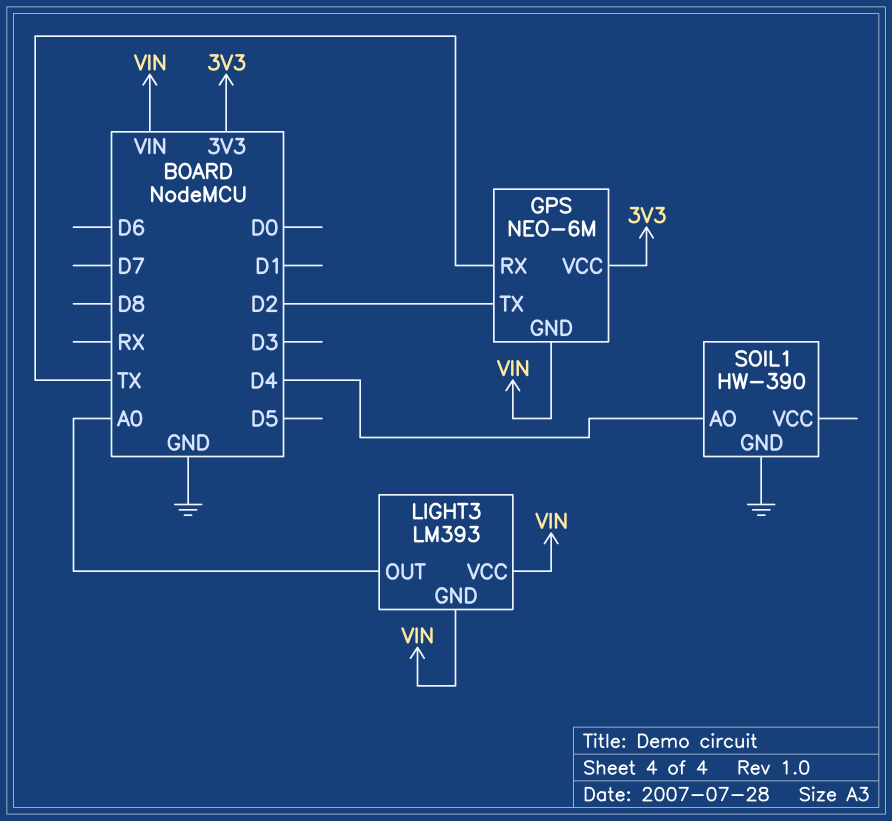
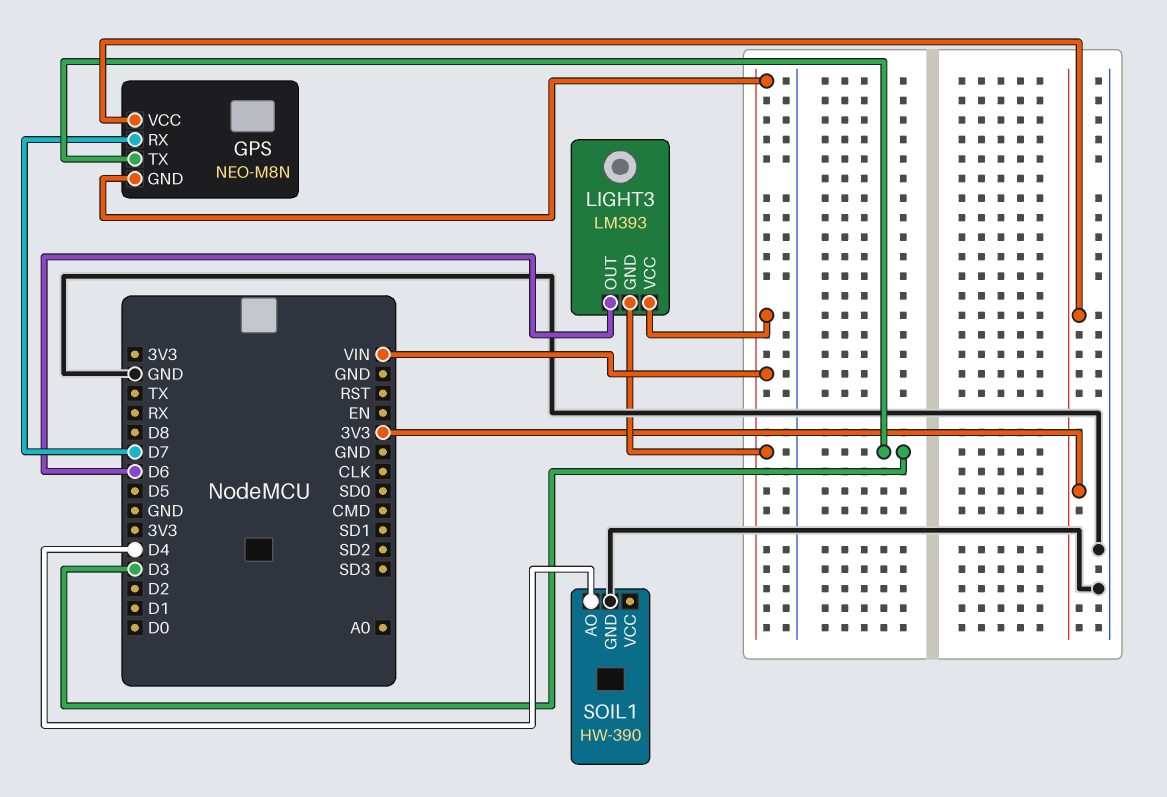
GPS: NEO-6M -> NEO-M8N
GPS pin RX: TX -> D7
GPS pin TX: D2 -> D3
LIGHT3 pin OUT: A0 -> D6

